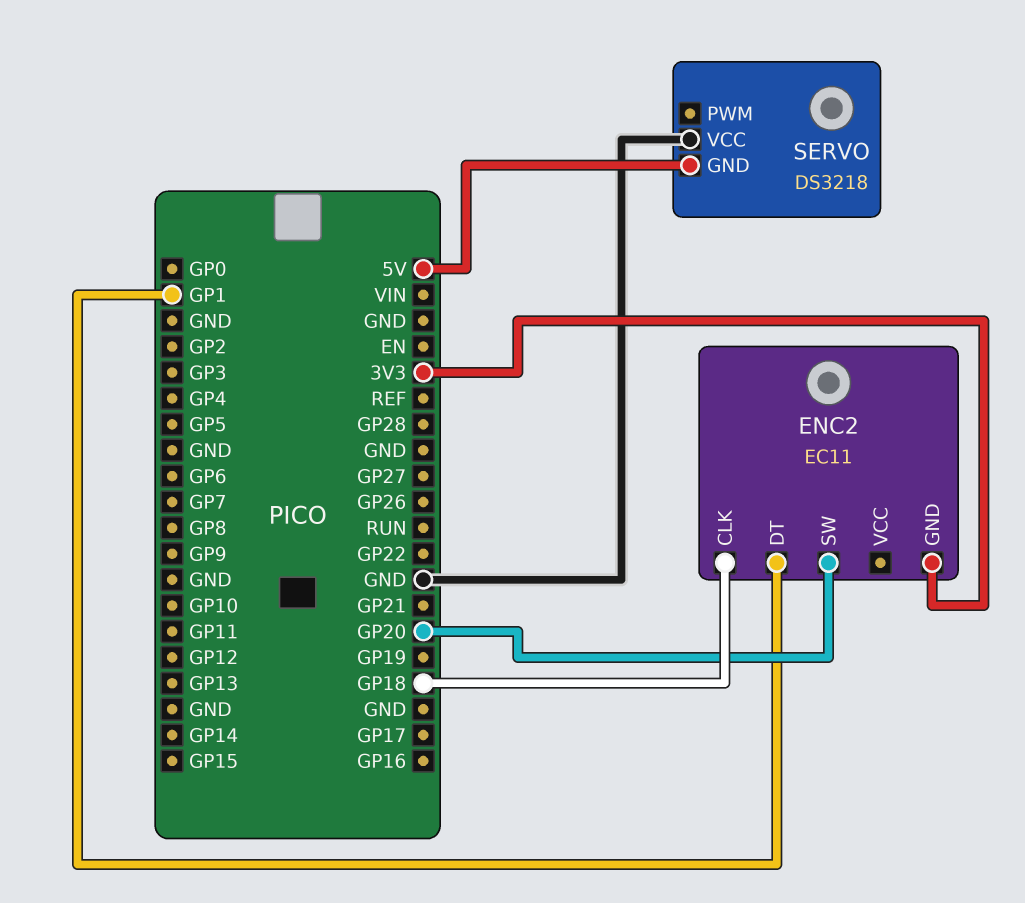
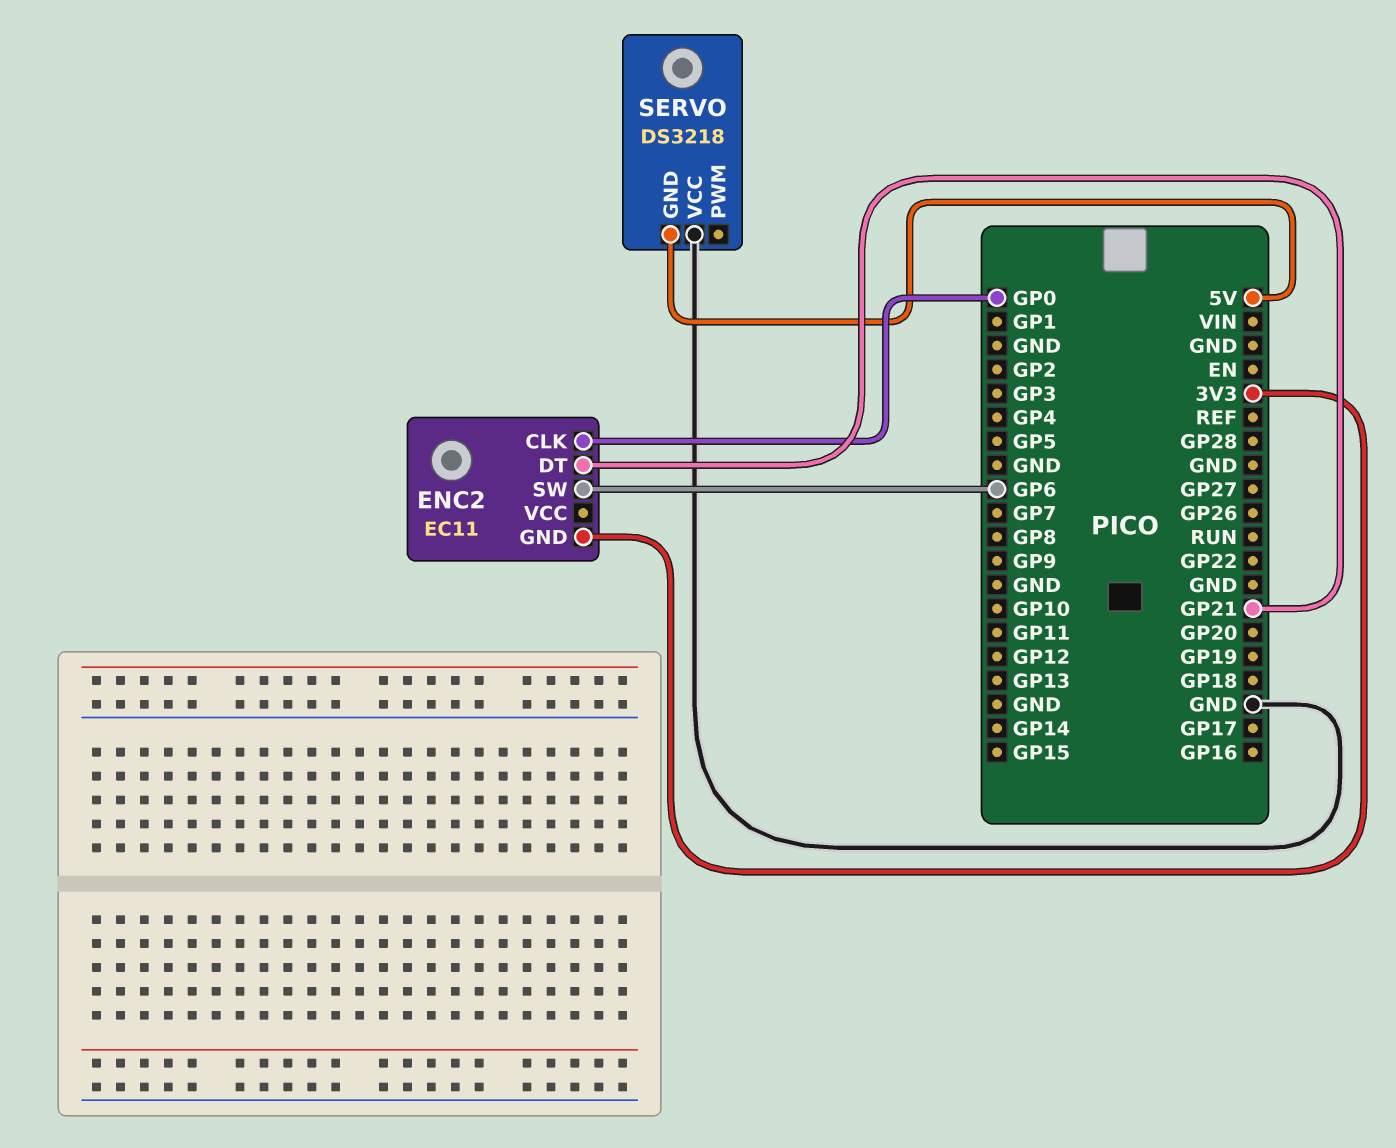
ENC2 pin CLK: GP18 -> GP0
ENC2 pin DT: GP1 -> GP21
ENC2 pin SW: GP20 -> GP6

